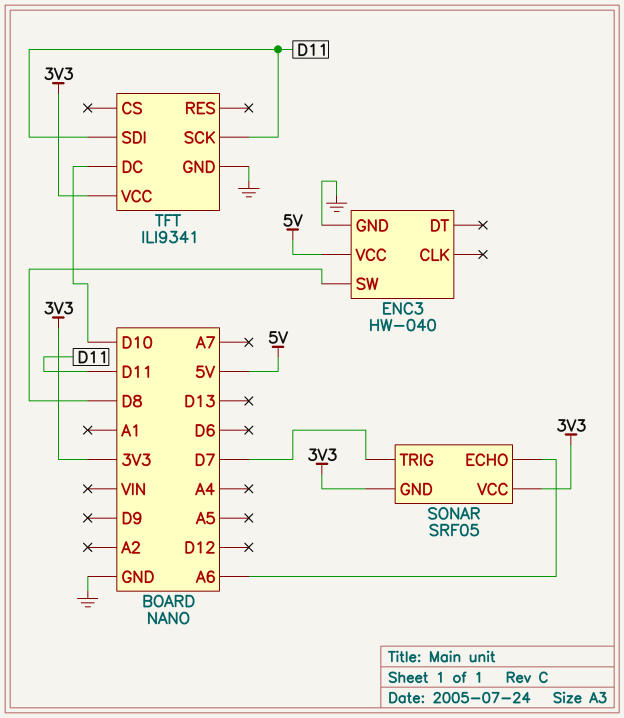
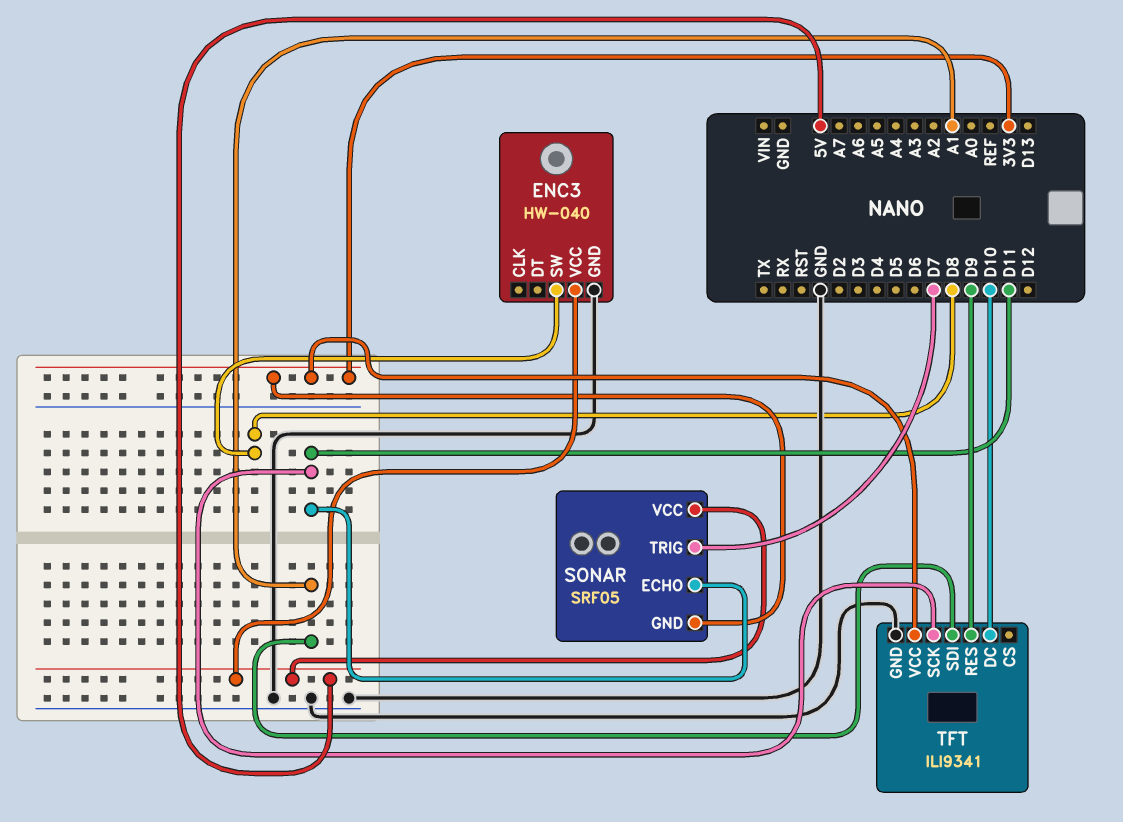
SONAR pin ECHO: A6 -> D11
SONAR pin VCC: 3V3 -> 5V
TFT pin RES: none -> D9
TFT pin SDI: D11 -> A1

